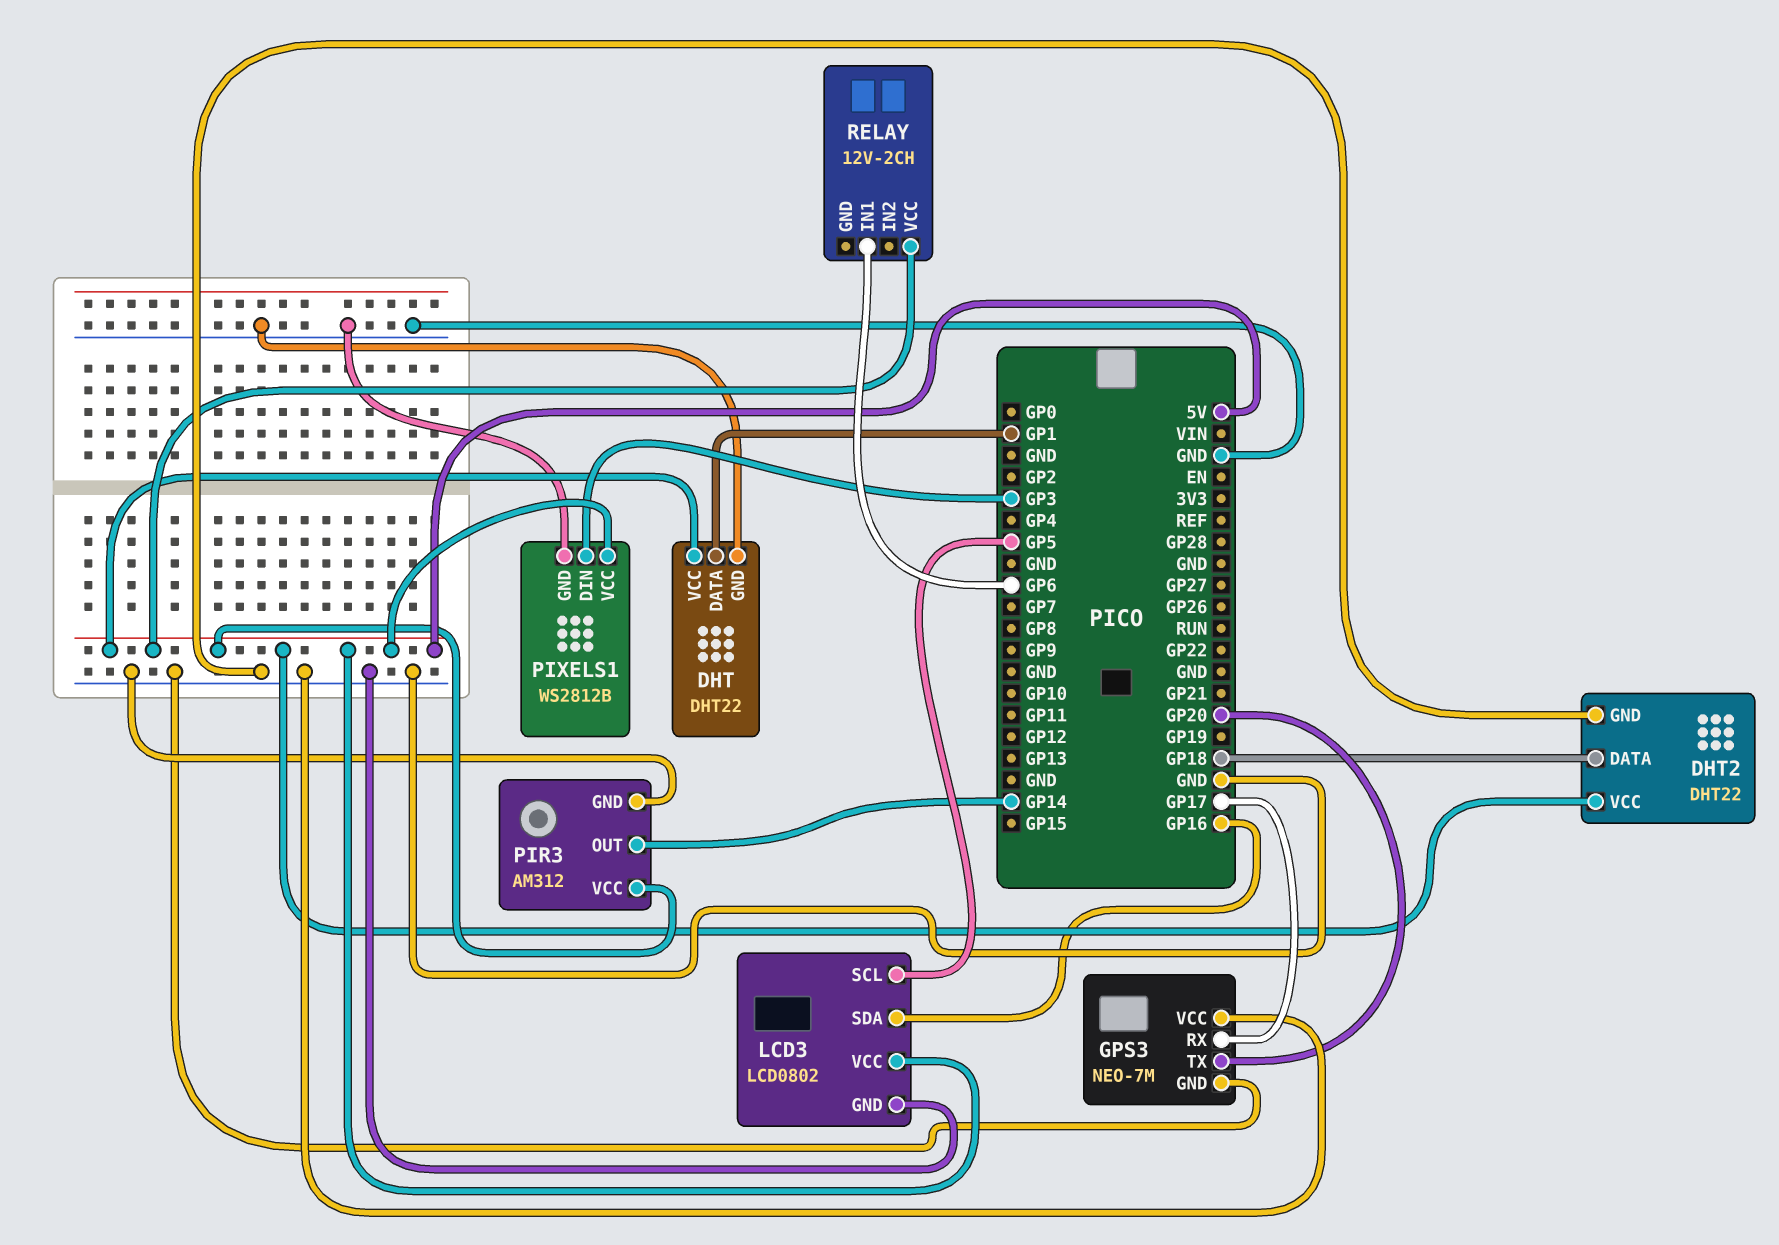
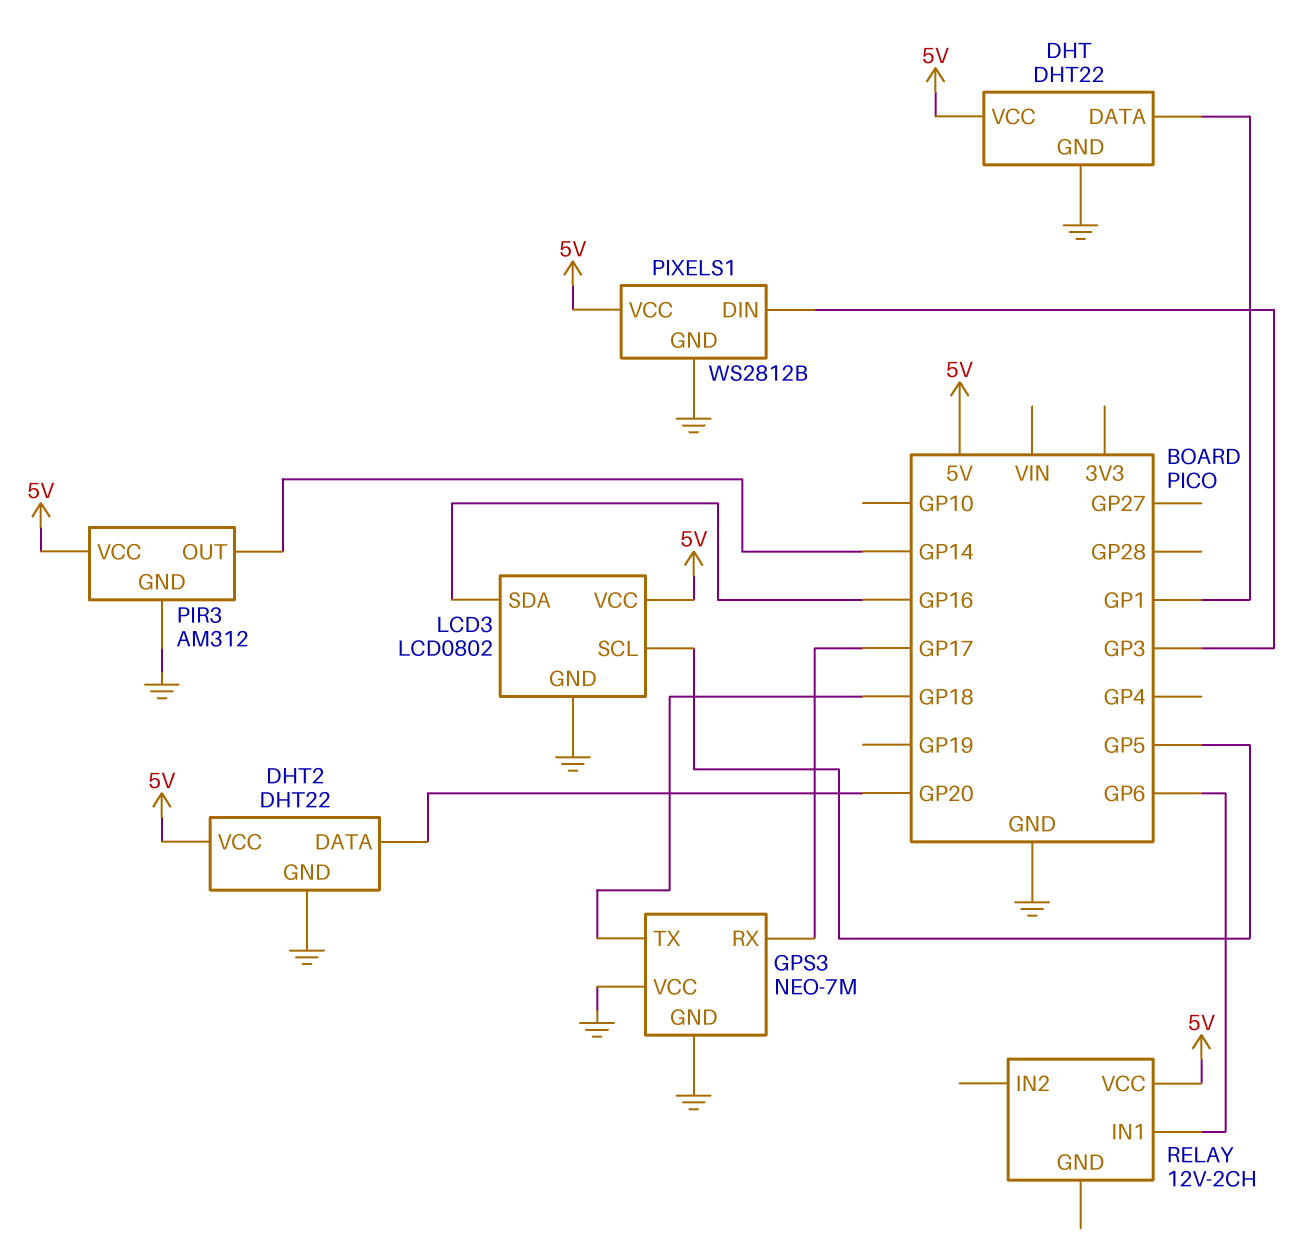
DHT2 pin DATA: GP18 -> GP20
GPS3 pin TX: GP20 -> GP18

